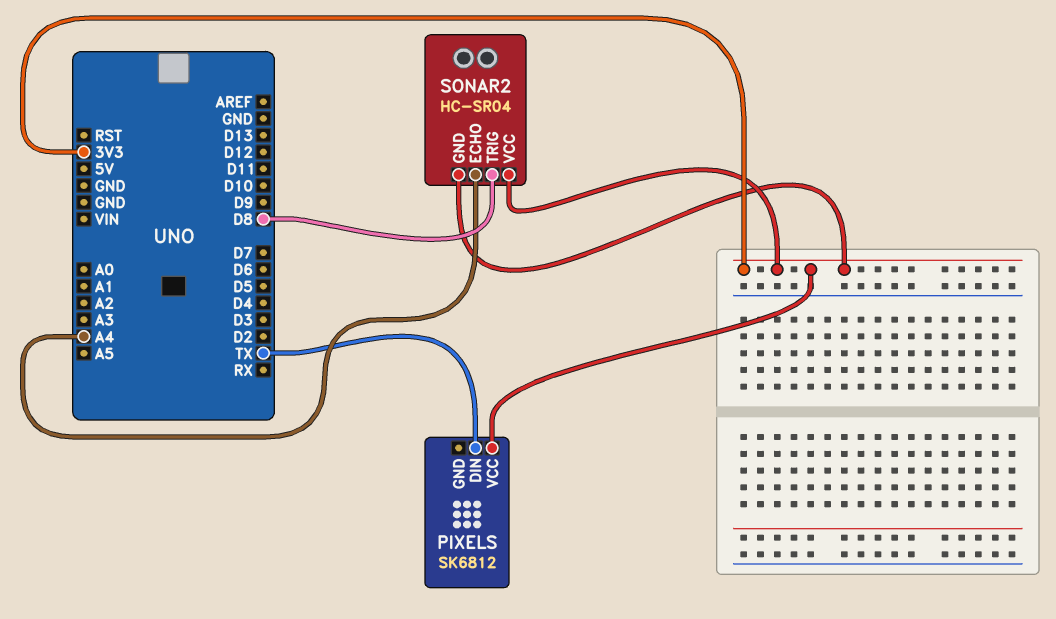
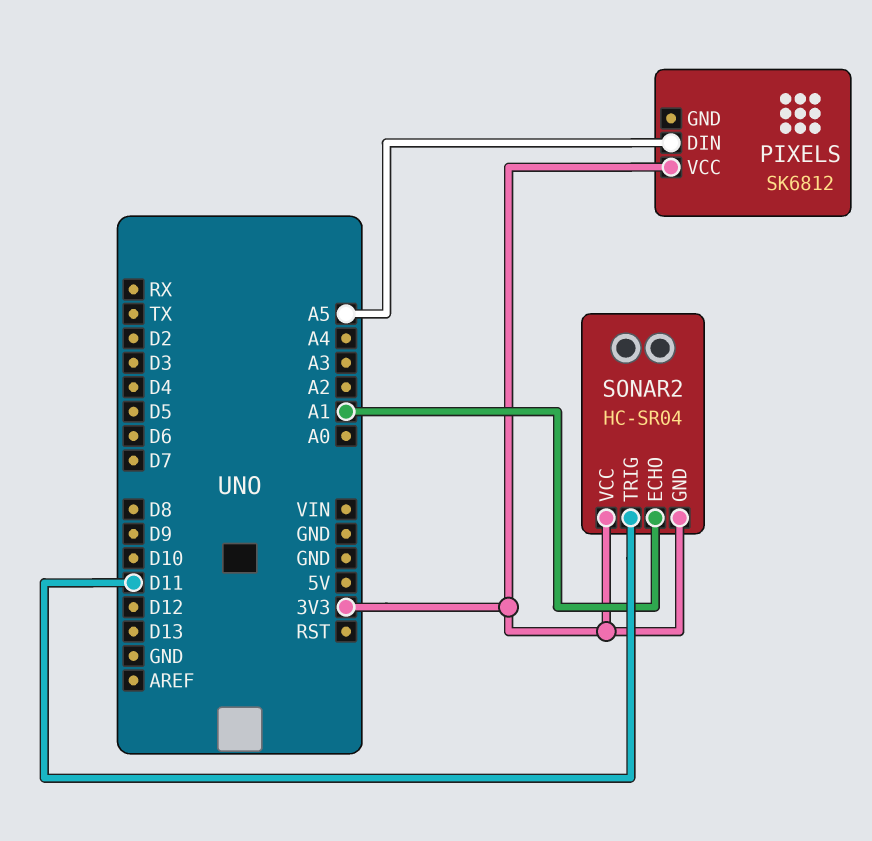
PIXELS pin DIN: TX -> A5
SONAR2 pin ECHO: A4 -> A1
SONAR2 pin TRIG: D8 -> D11

